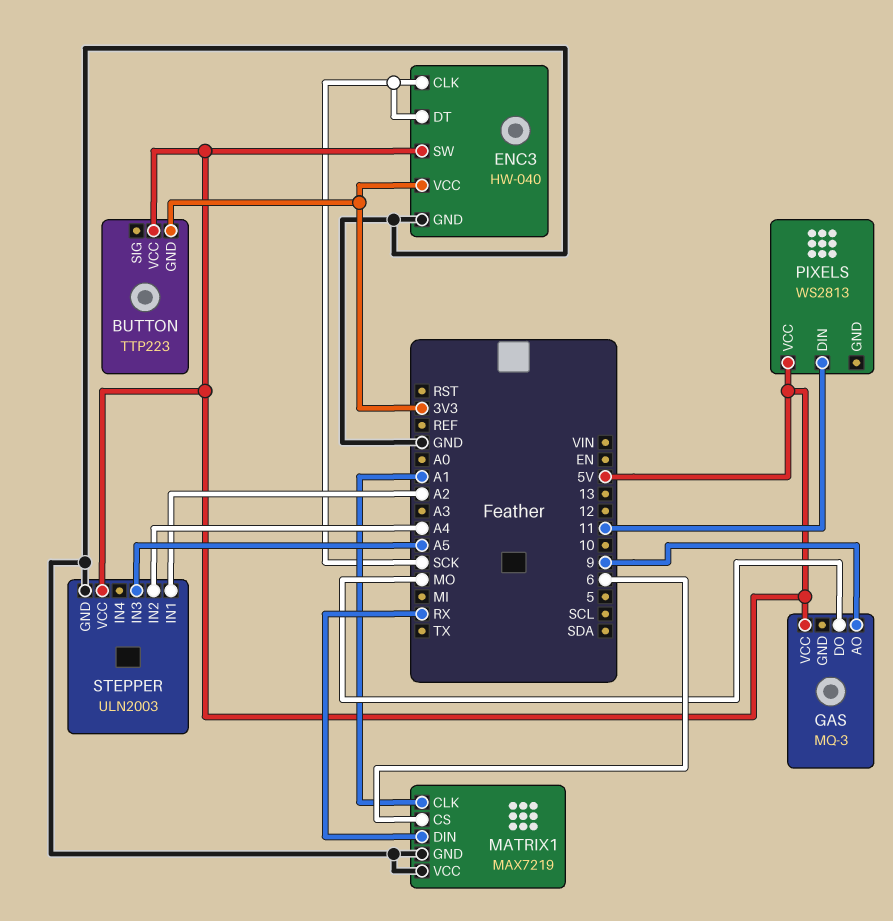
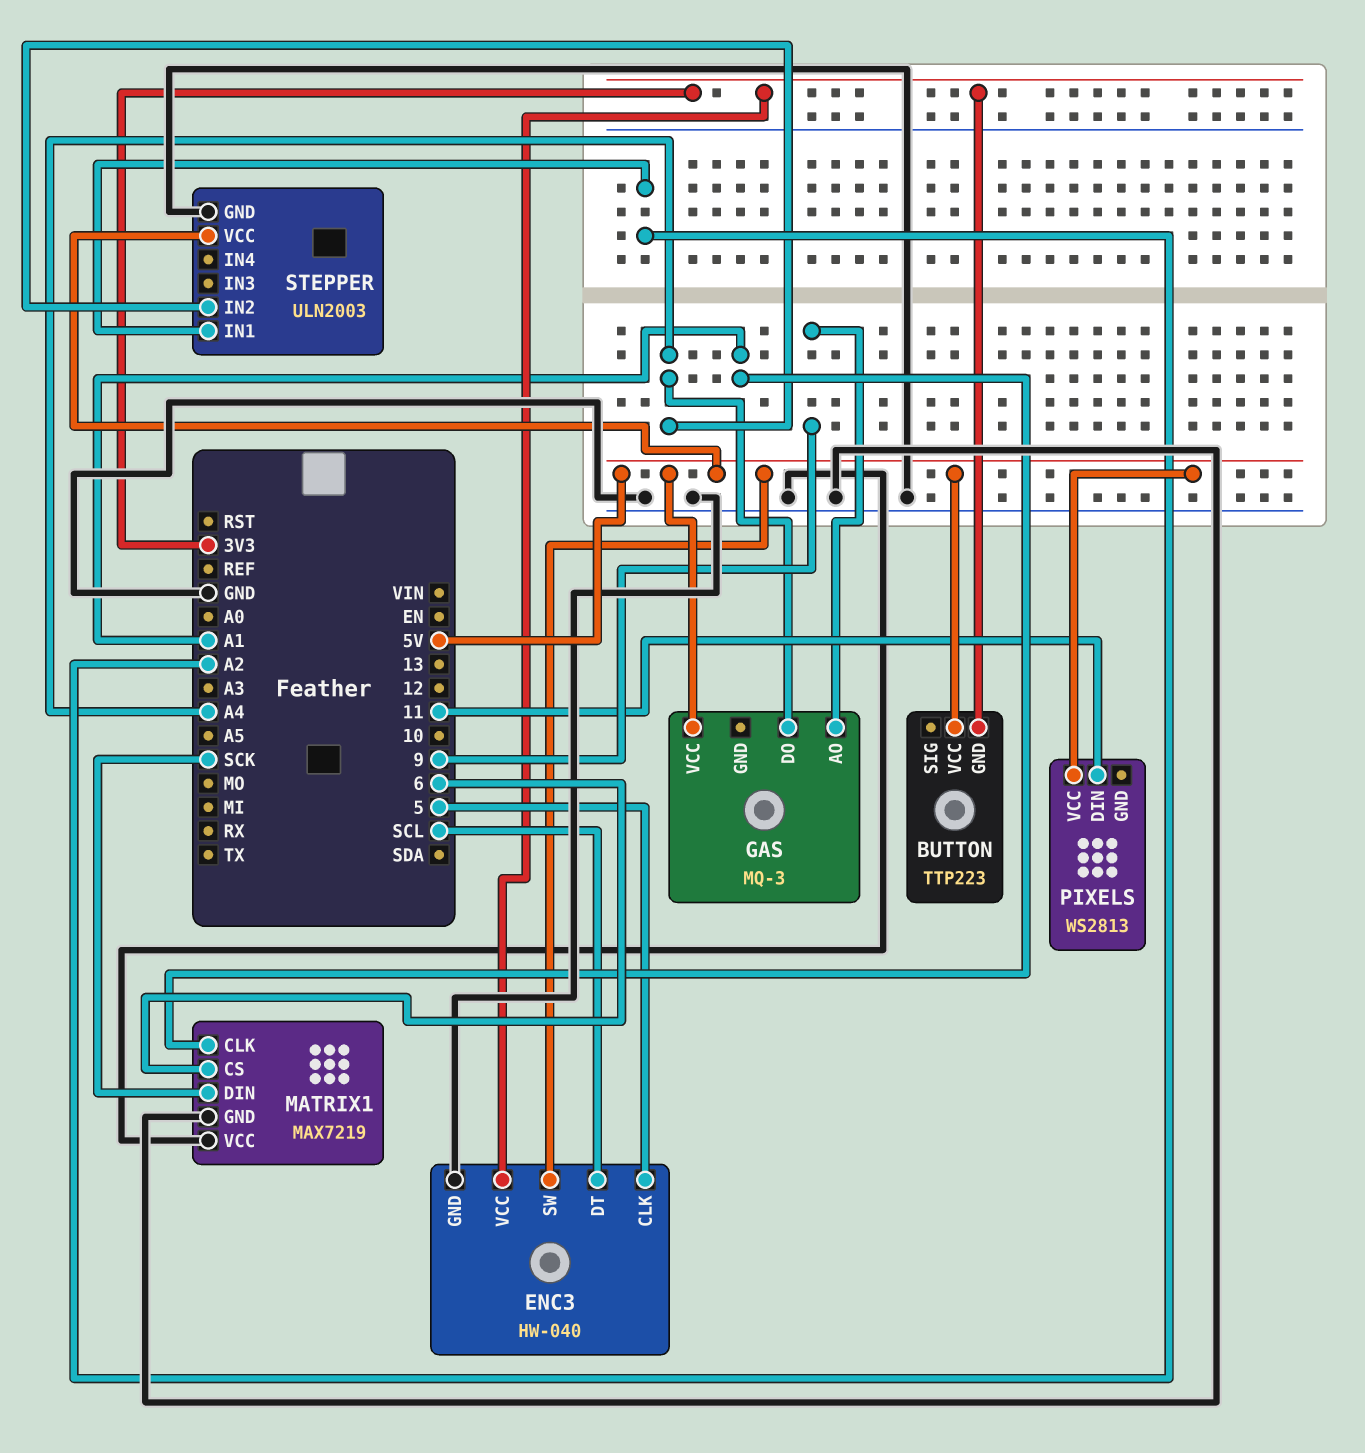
ENC3 pin CLK: SCK -> 5
ENC3 pin DT: SCK -> SCL
GAS pin DO: MO -> A4
MATRIX1 pin DIN: RX -> SCK
STEPPER pin IN3: A5 -> none

